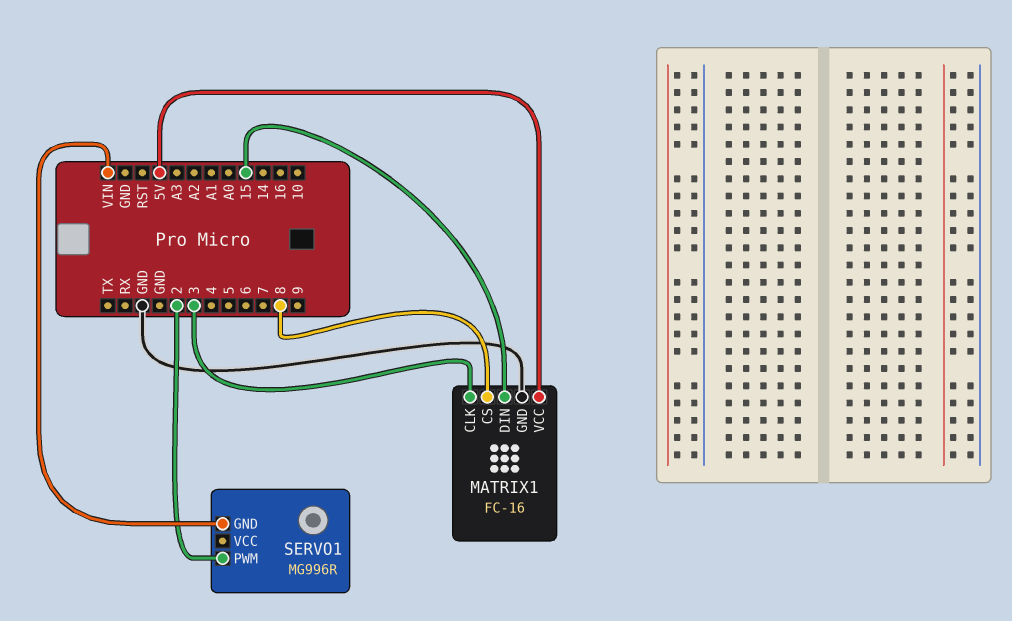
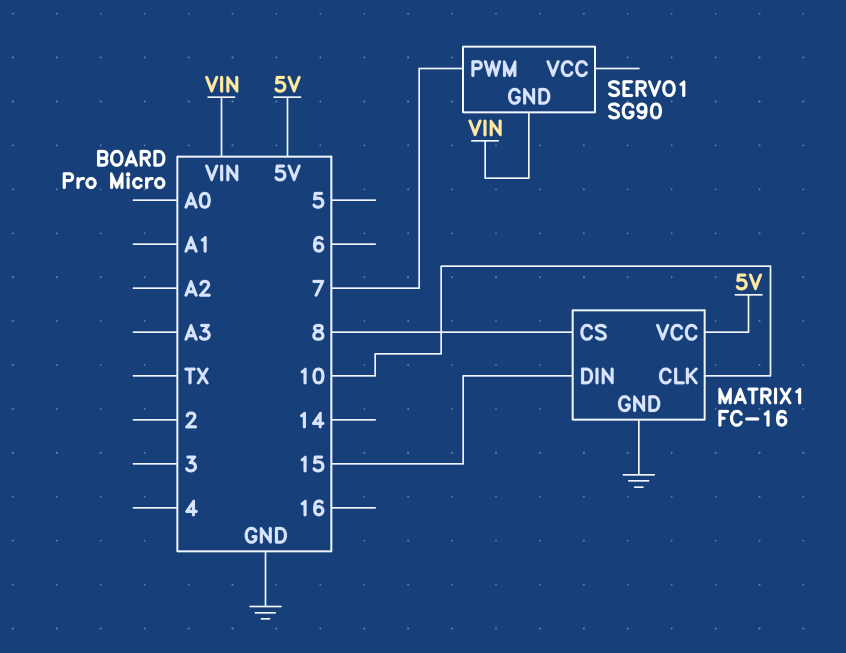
MATRIX1 pin CLK: 3 -> 10
SERVO1: MG996R -> SG90
SERVO1 pin PWM: 2 -> 7

